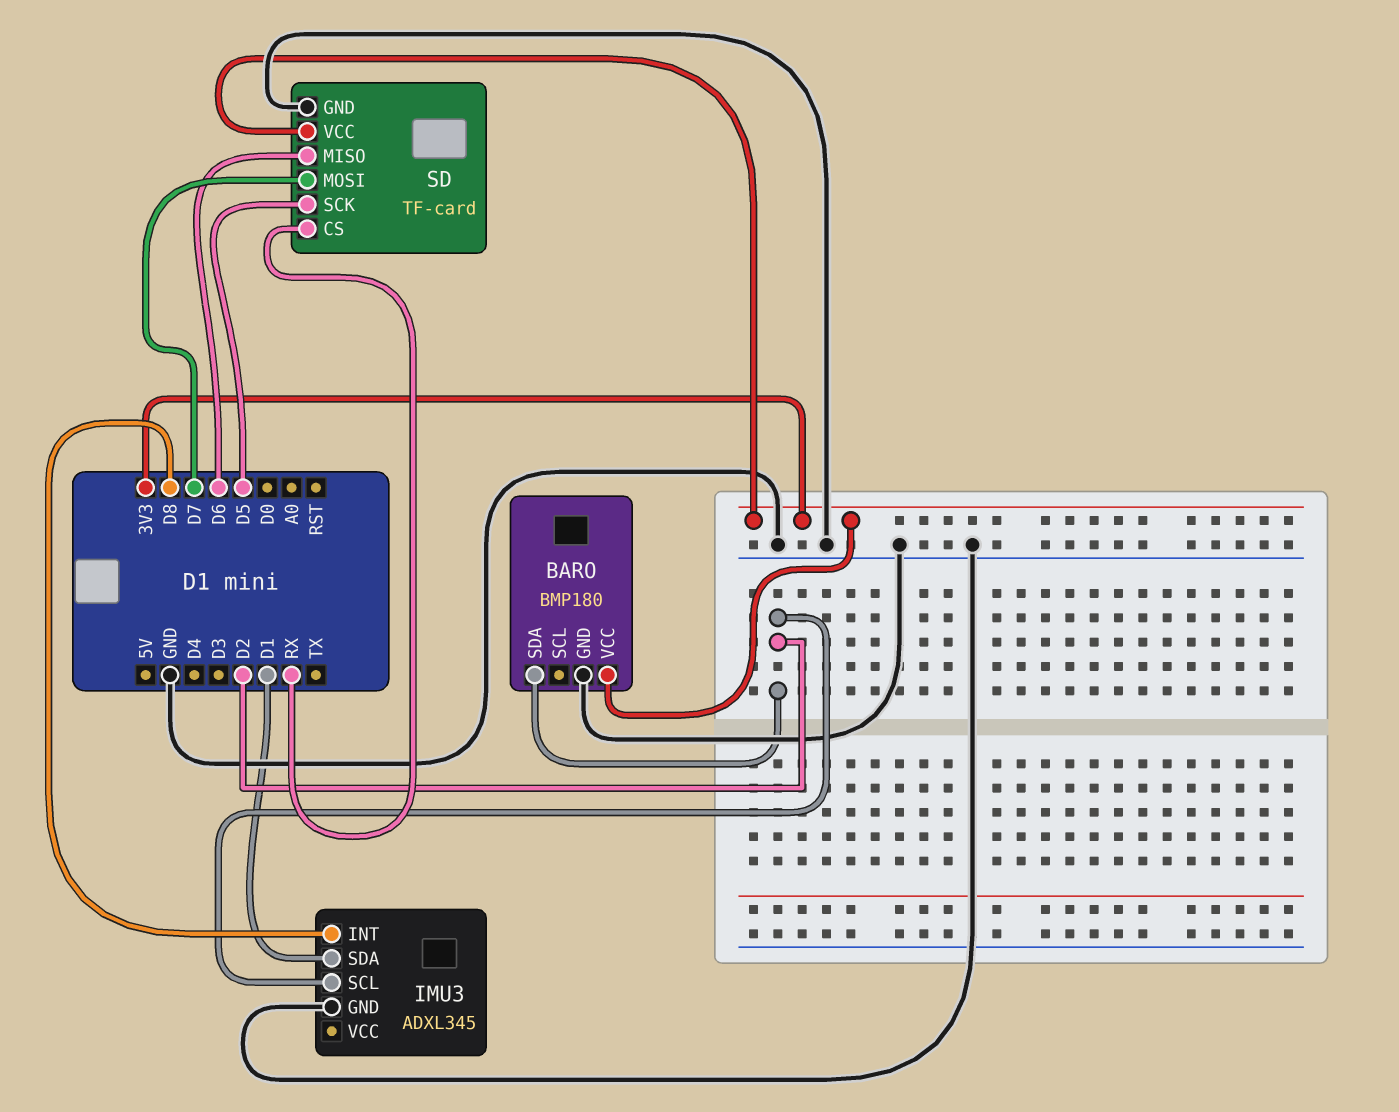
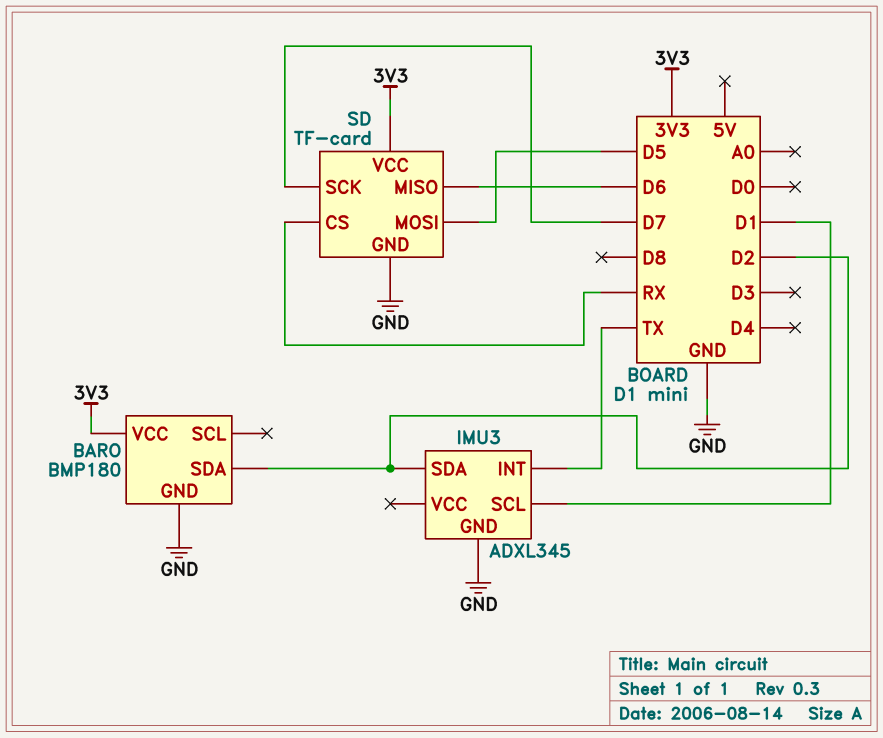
IMU3 pin INT: D8 -> TX
IMU3 pin SCL: D2 -> D1
IMU3 pin SDA: D1 -> D2
SD pin MOSI: D7 -> D5
SD pin SCK: D5 -> D7

